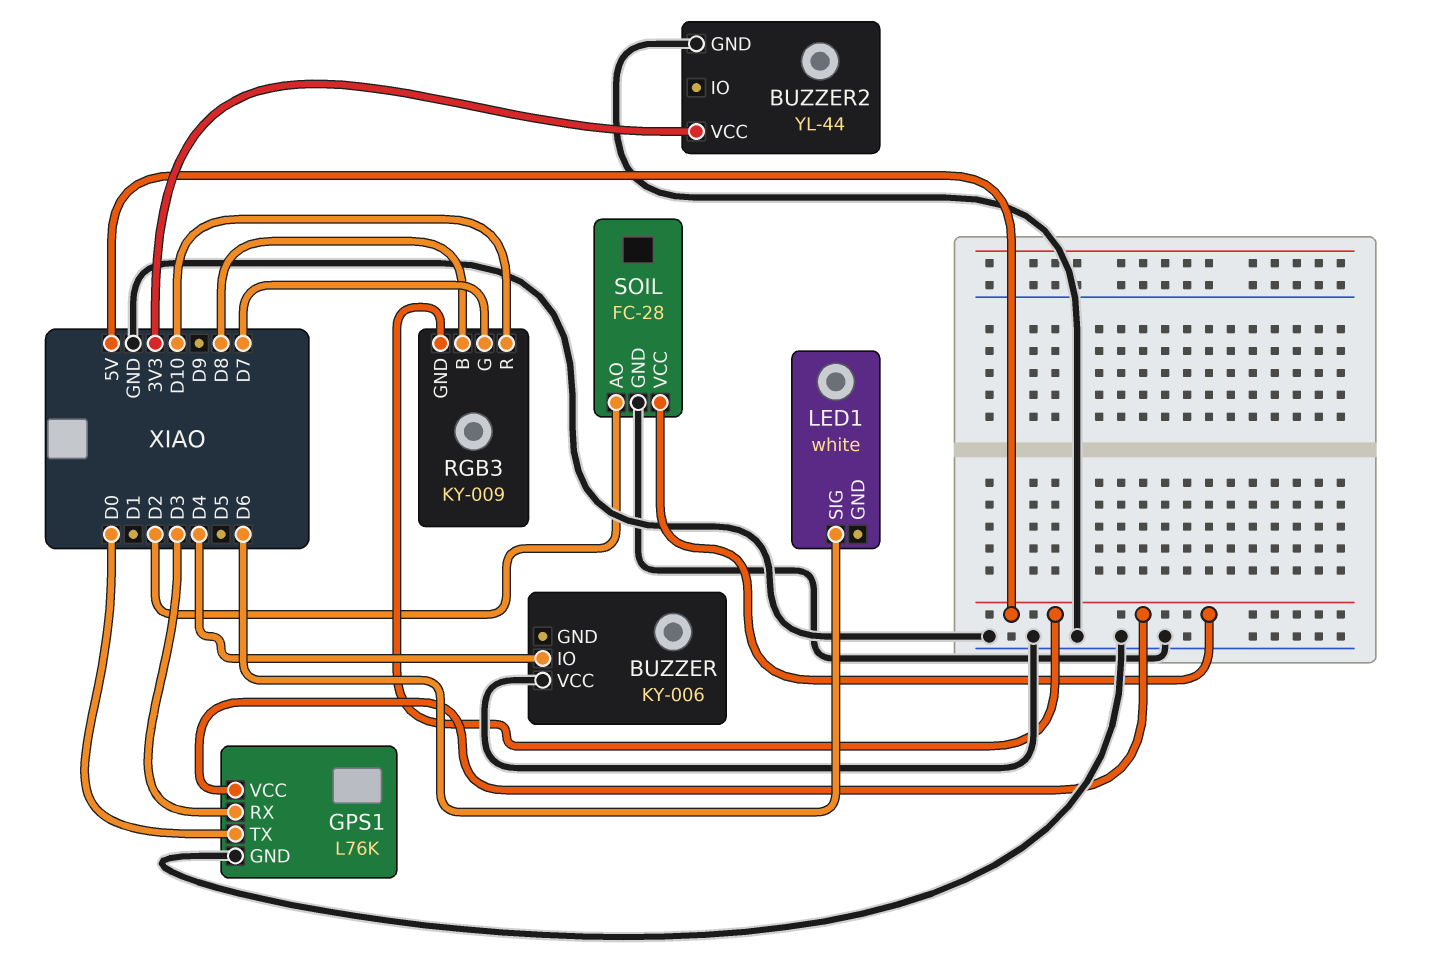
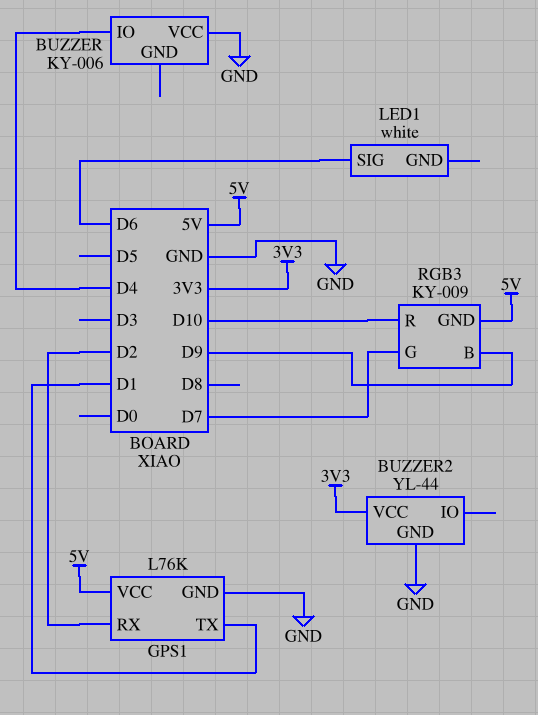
GPS1 pin RX: D3 -> D2
GPS1 pin TX: D0 -> D1
RGB3 pin B: D8 -> D9
SOIL: FC-28 -> none
SOIL pin AO: D2 -> none
SOIL pin GND: GND -> none
SOIL pin VCC: 5V -> none

